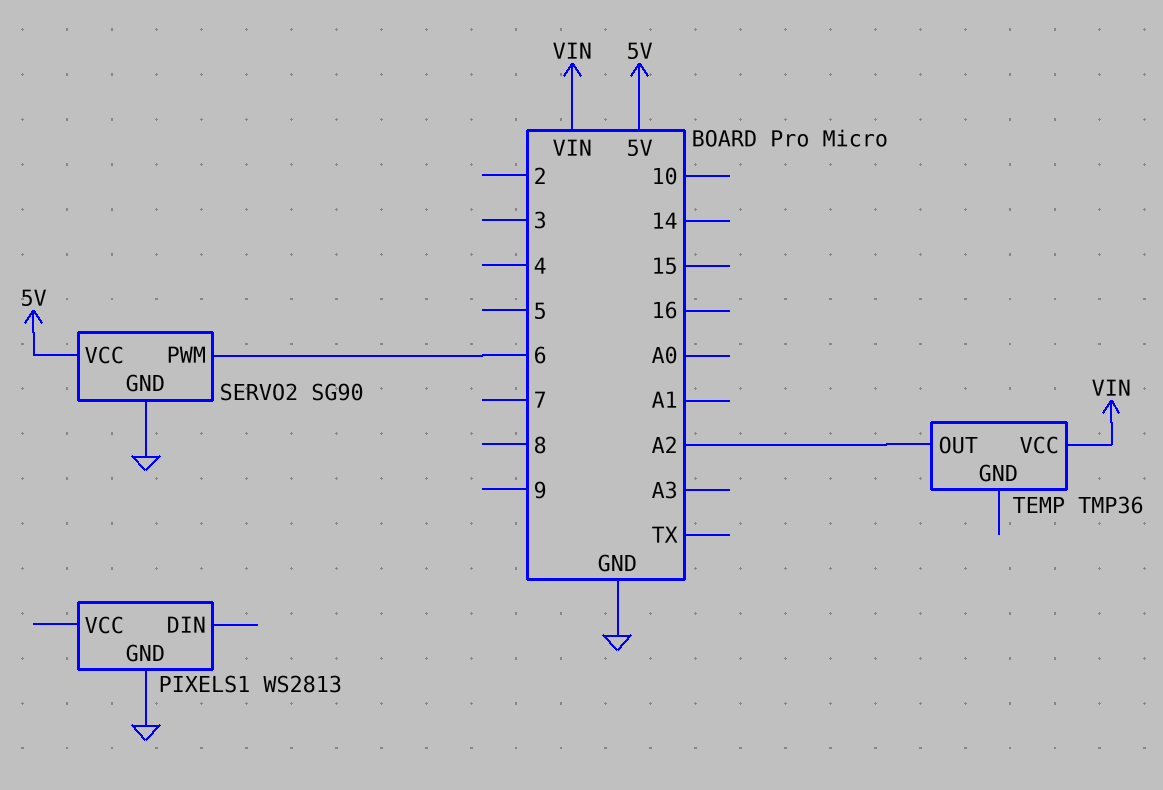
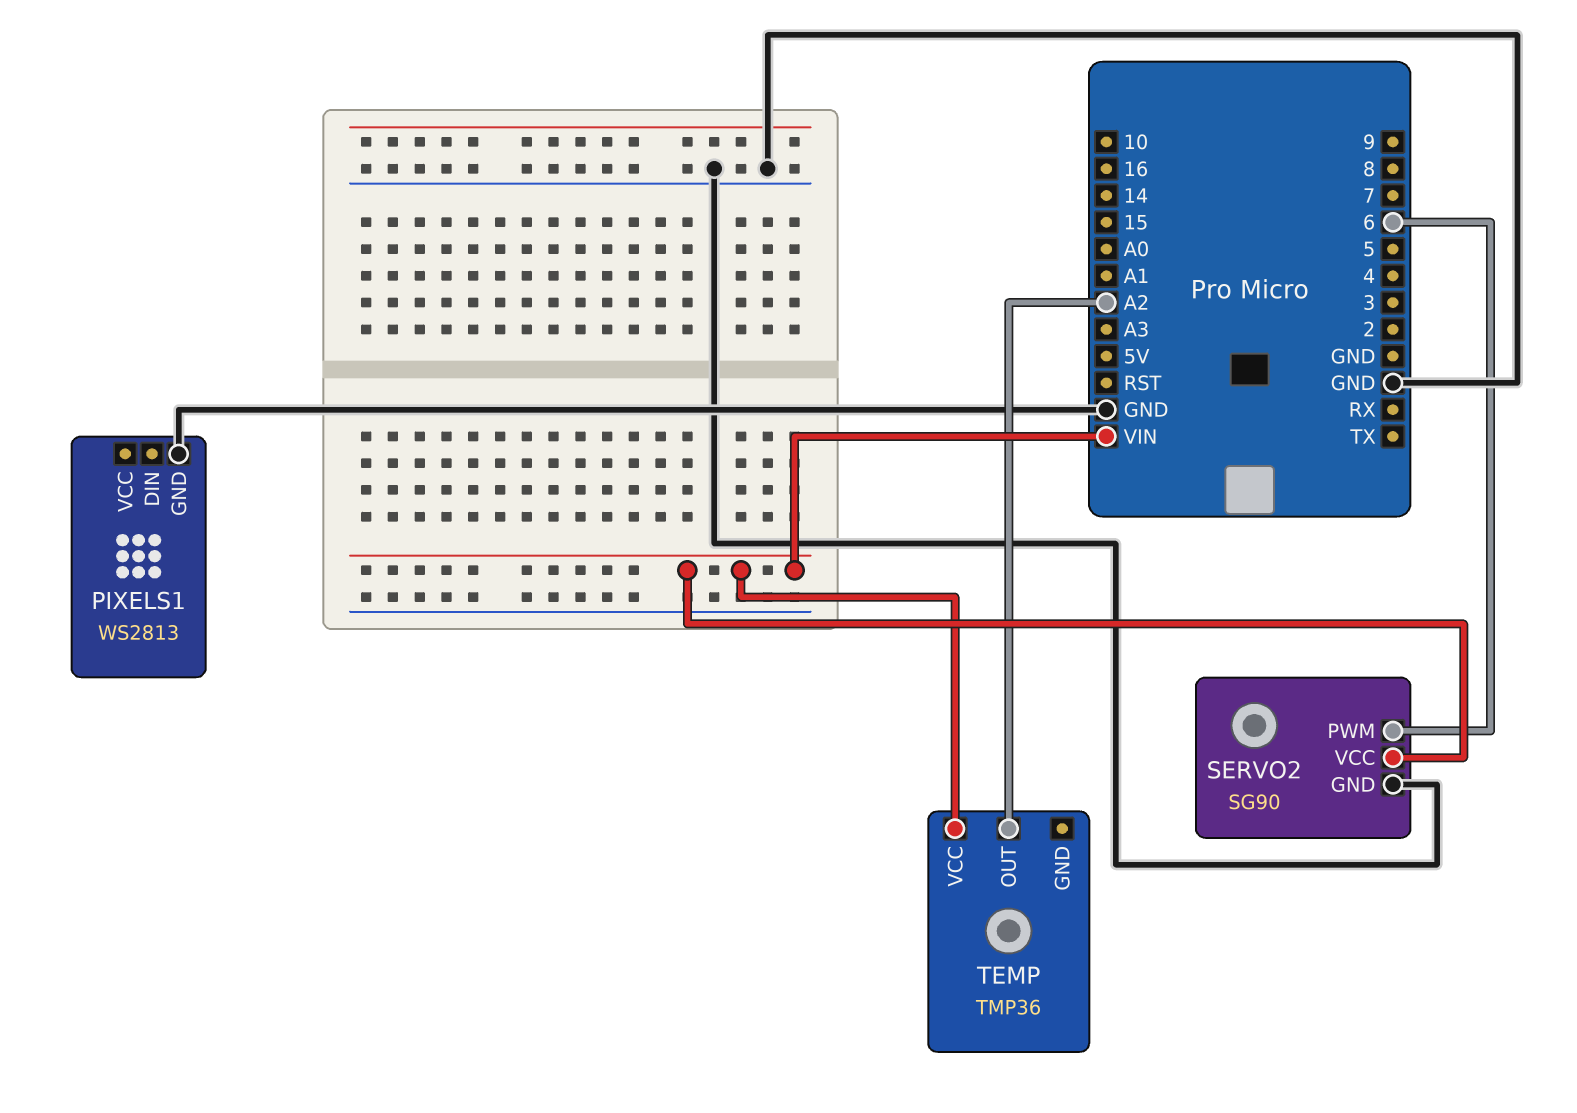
SERVO2 pin VCC: 5V -> VIN

